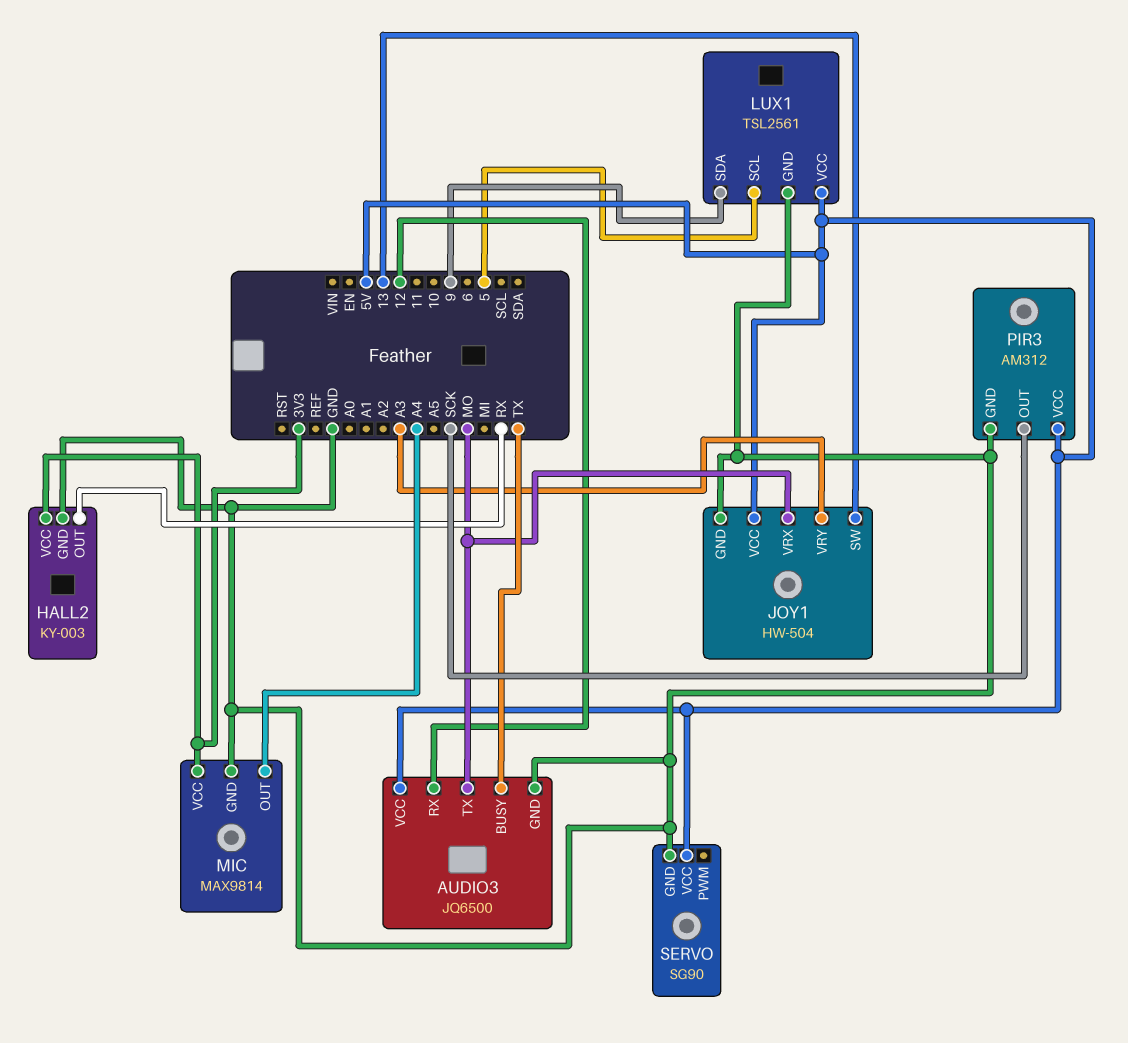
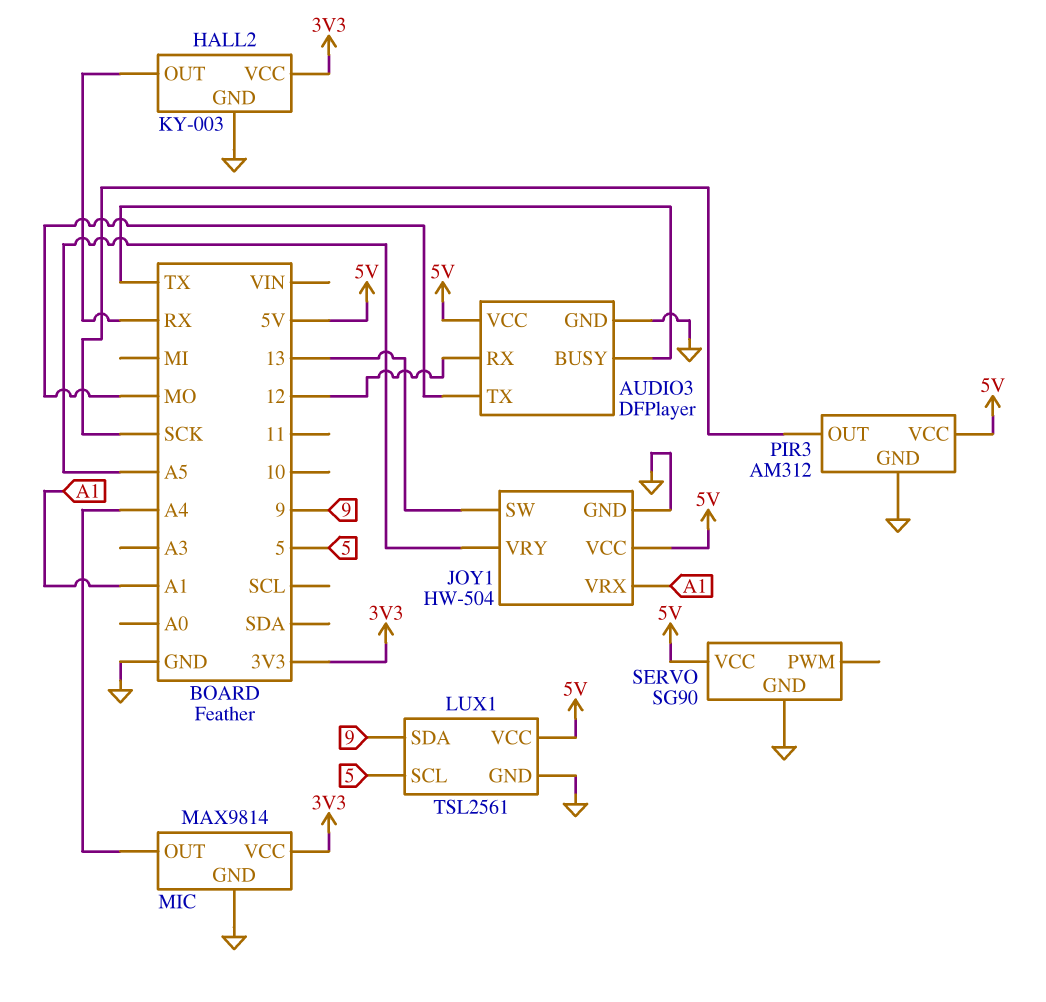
AUDIO3: JQ6500 -> DFPlayer
JOY1 pin VRX: MO -> A1
JOY1 pin VRY: A3 -> A5

